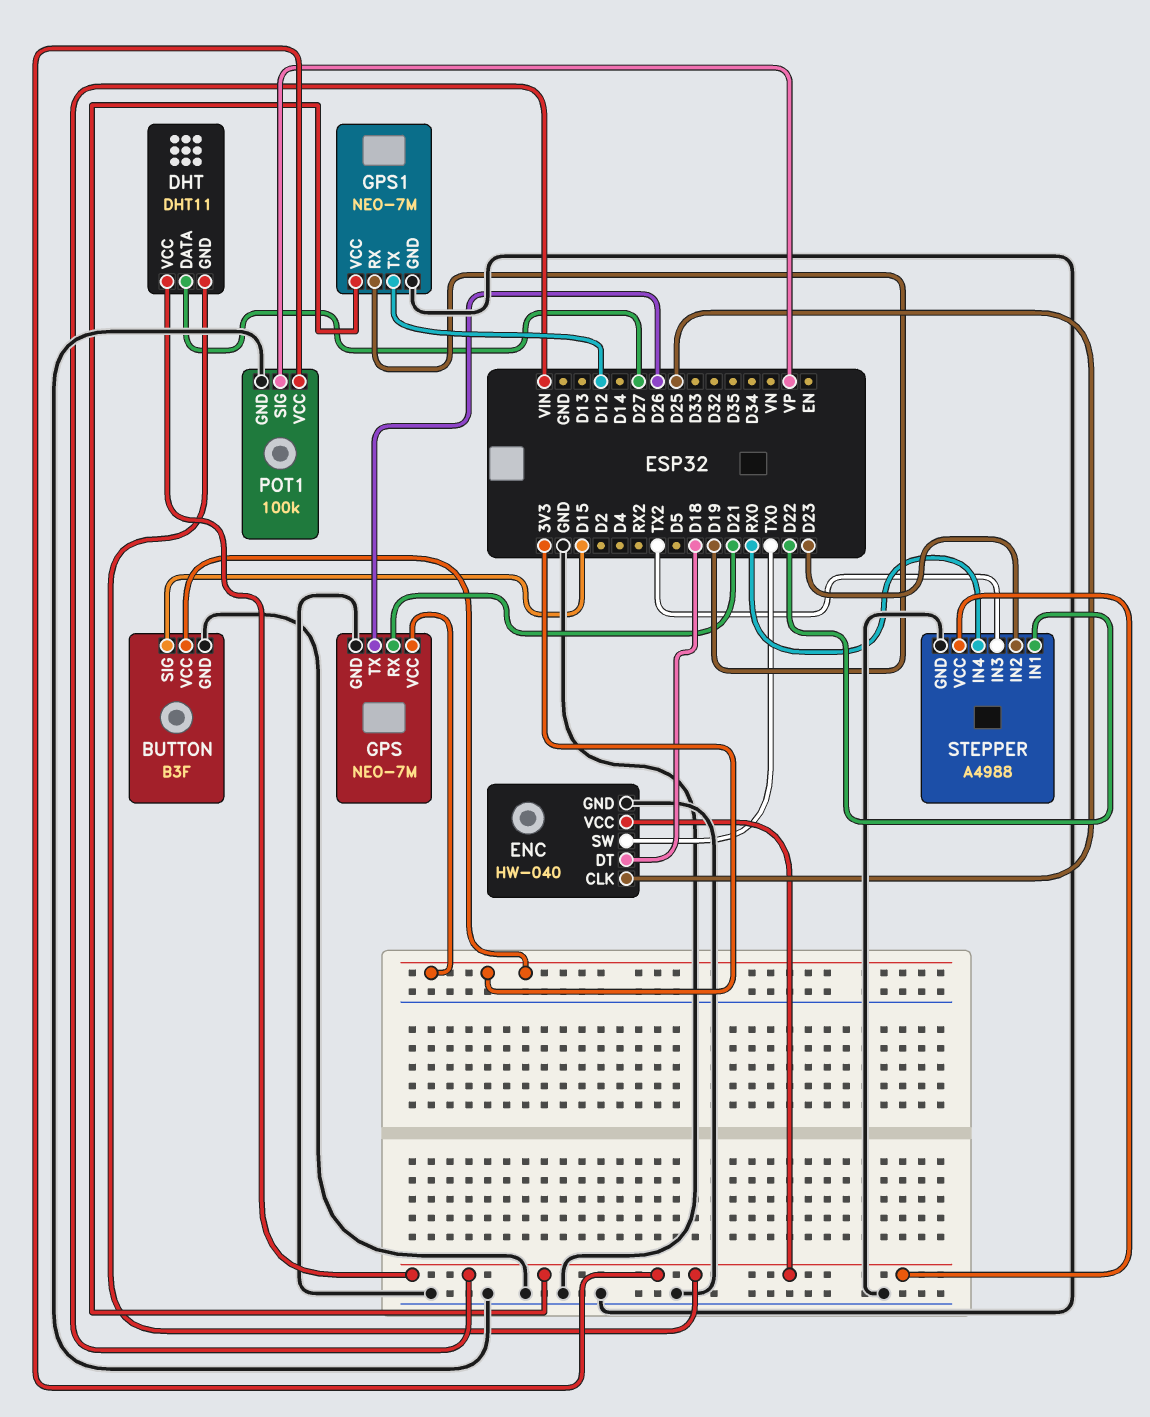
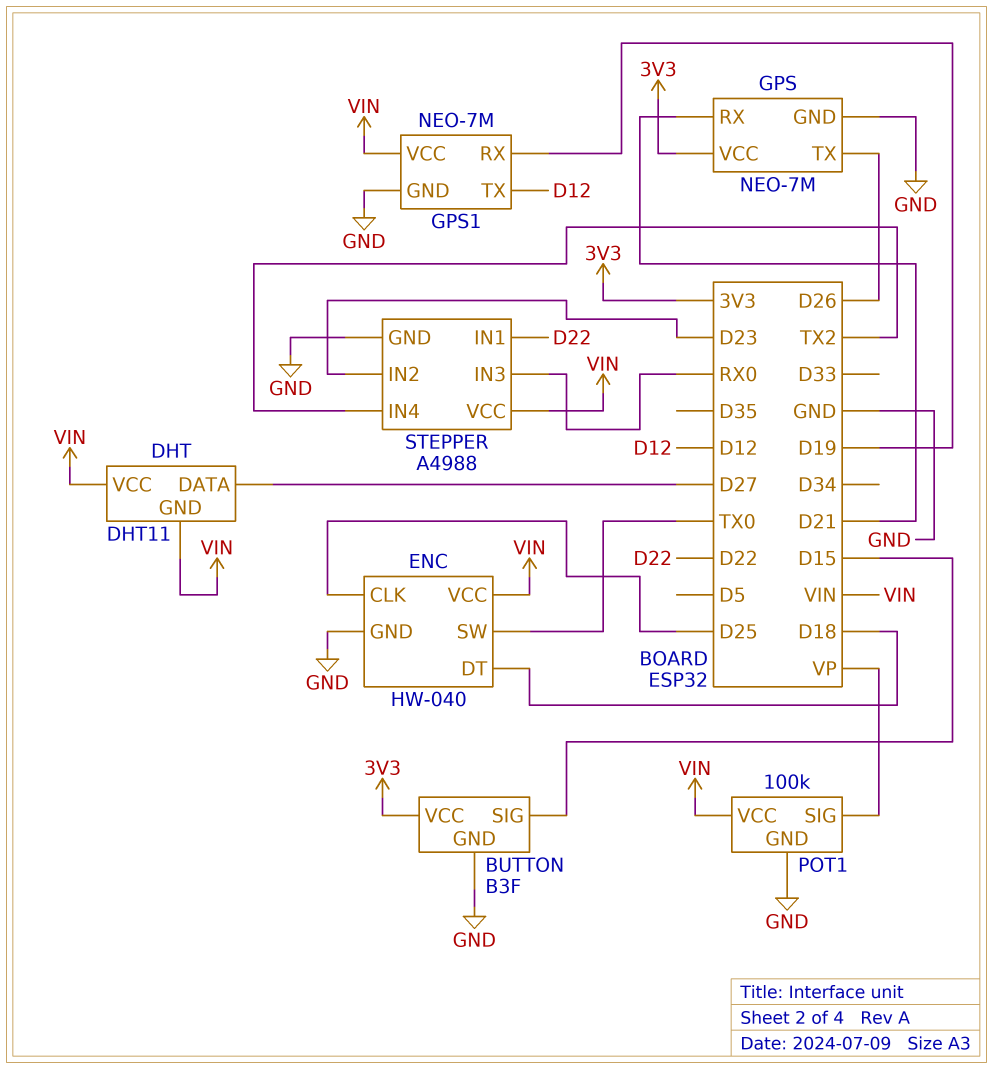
STEPPER pin IN3: TX2 -> RX0
STEPPER pin IN4: RX0 -> TX2

